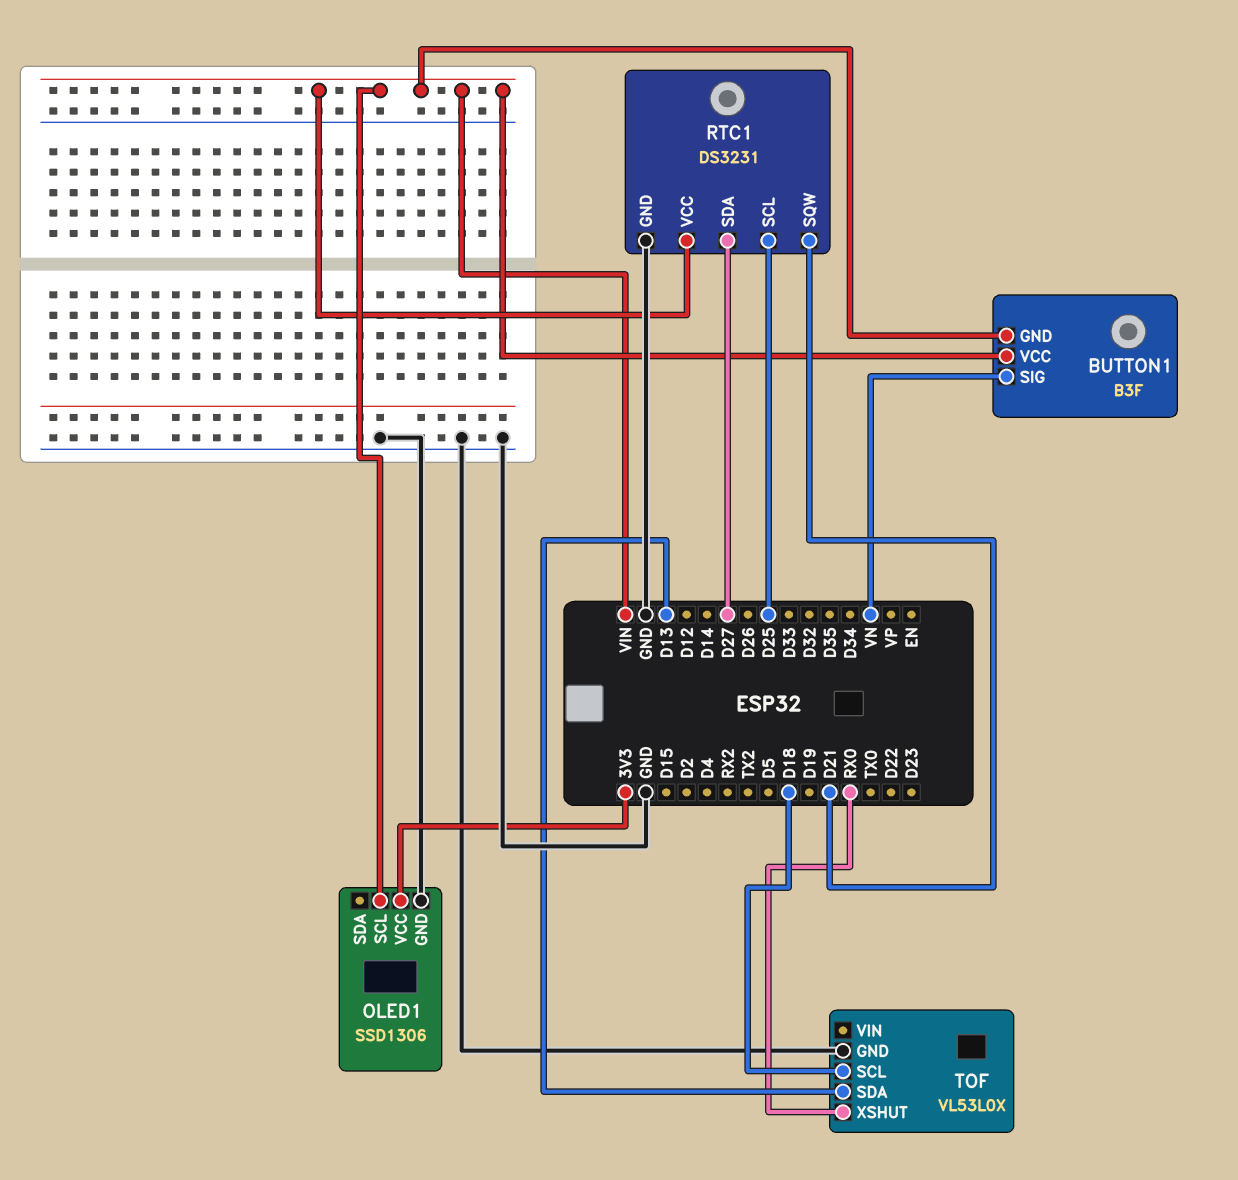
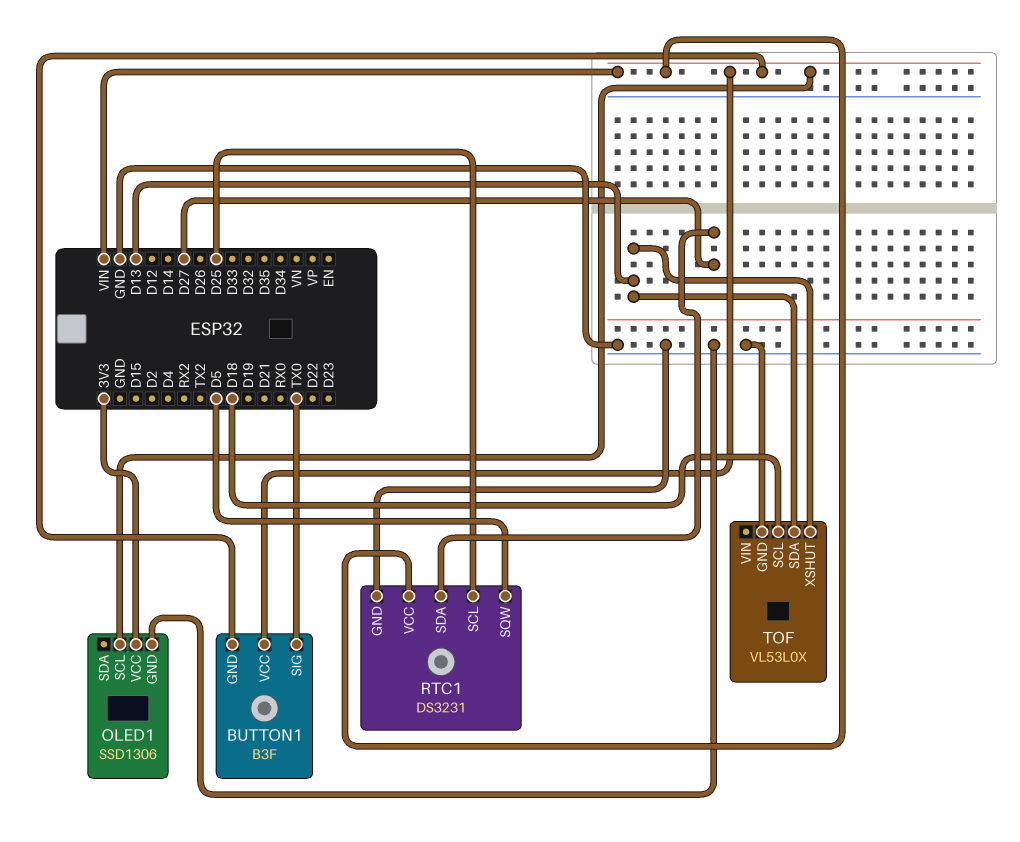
BUTTON1 pin SIG: VN -> TX0
RTC1 pin SQW: D21 -> D5
TOF pin XSHUT: RX0 -> D13

